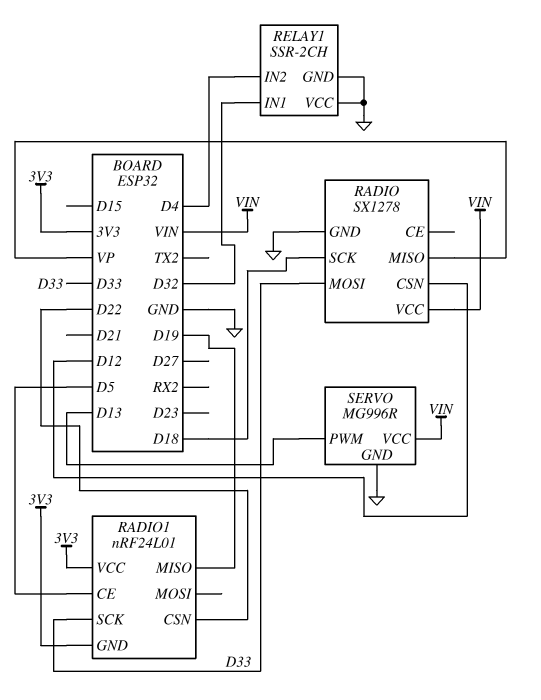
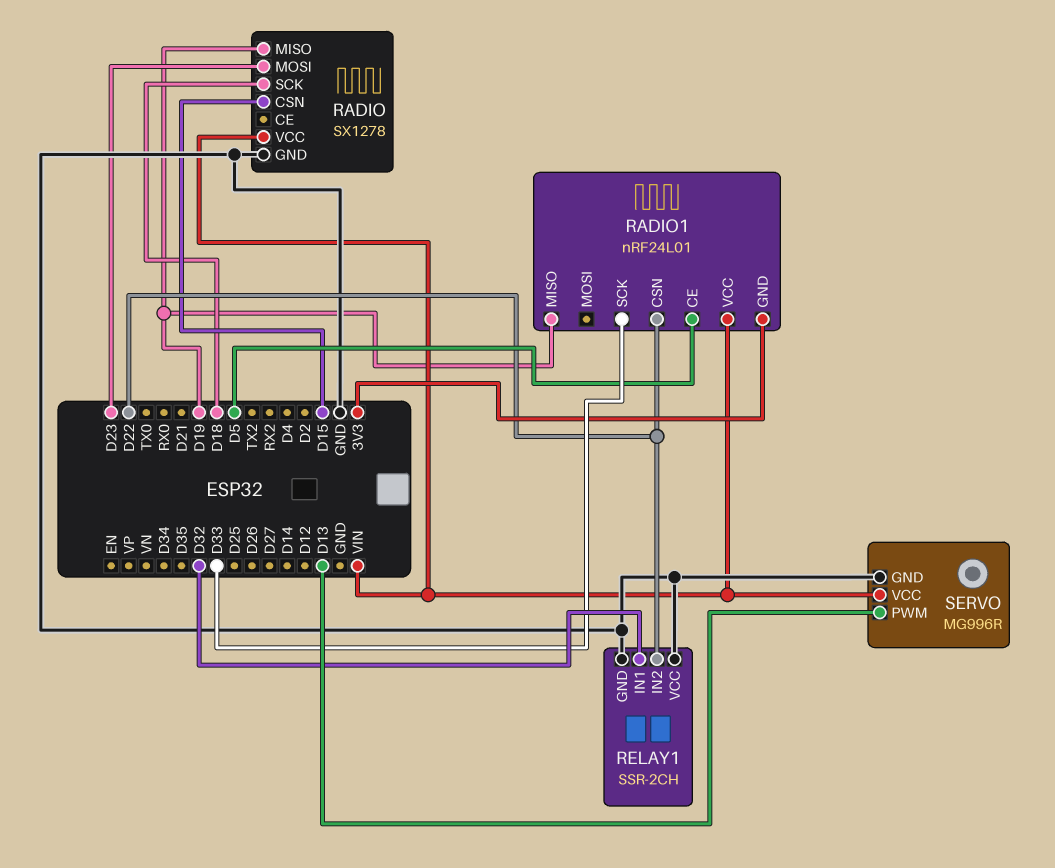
RADIO pin CSN: D12 -> D15
RADIO pin MISO: VP -> D19
RADIO pin MOSI: D33 -> D23
RADIO1 pin VCC: 3V3 -> VIN
RELAY1 pin IN2: D4 -> D22

